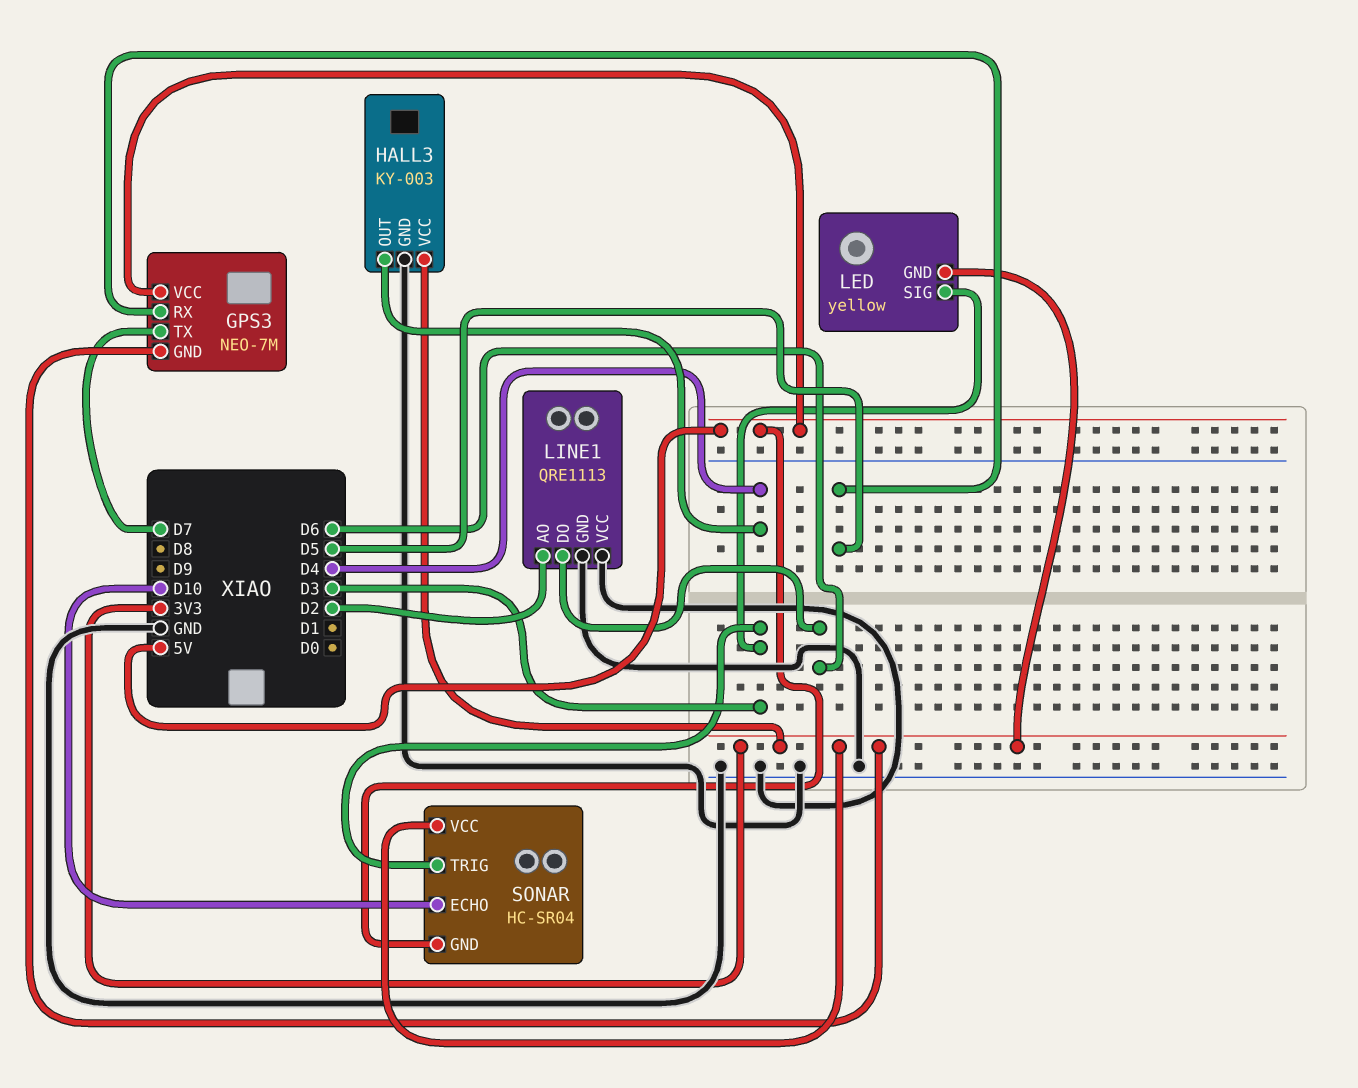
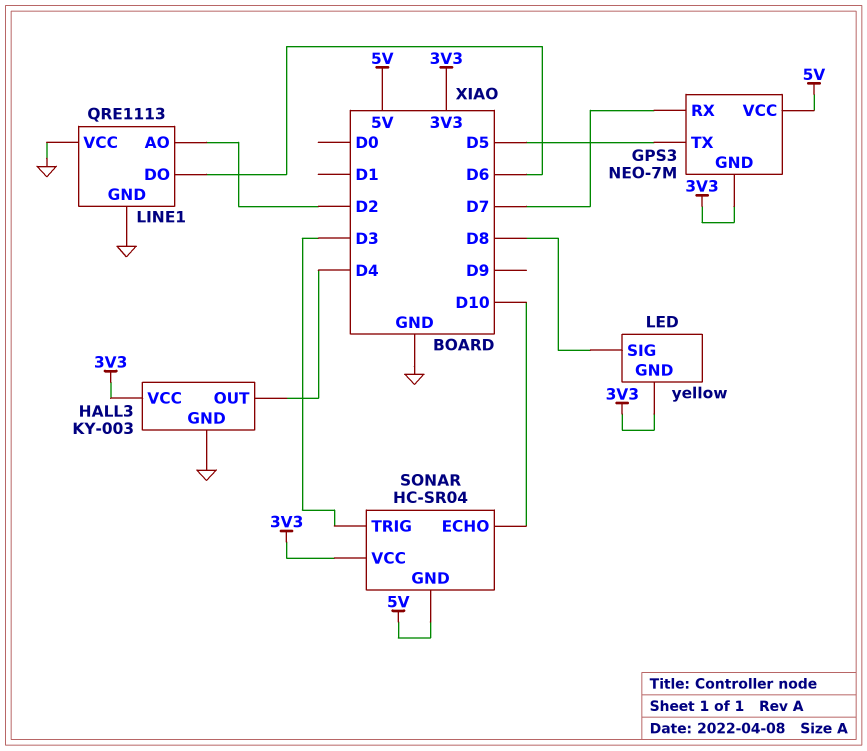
GPS3 pin RX: D5 -> D7
GPS3 pin TX: D7 -> D5
LED pin SIG: D3 -> D8

